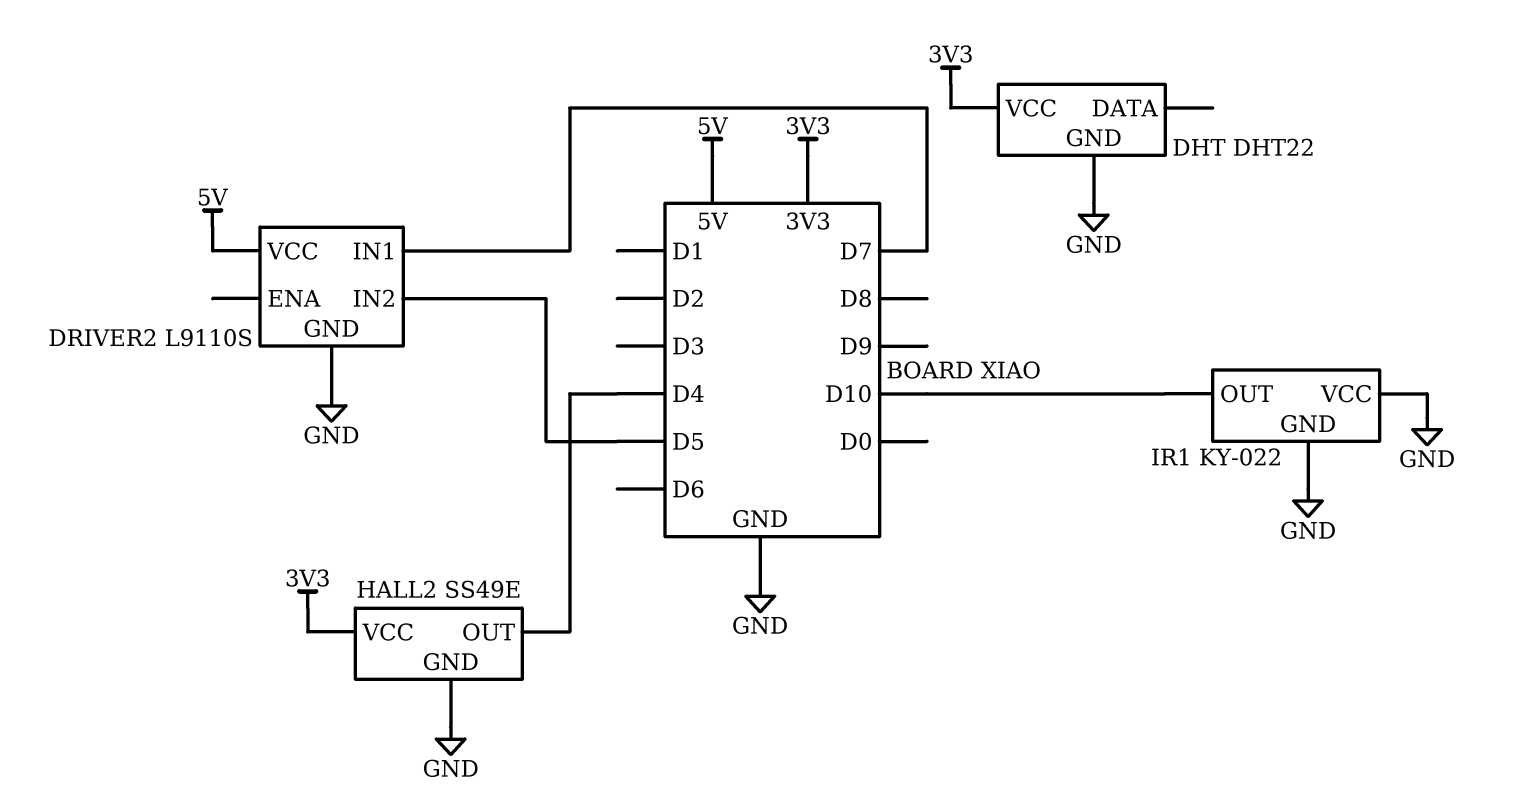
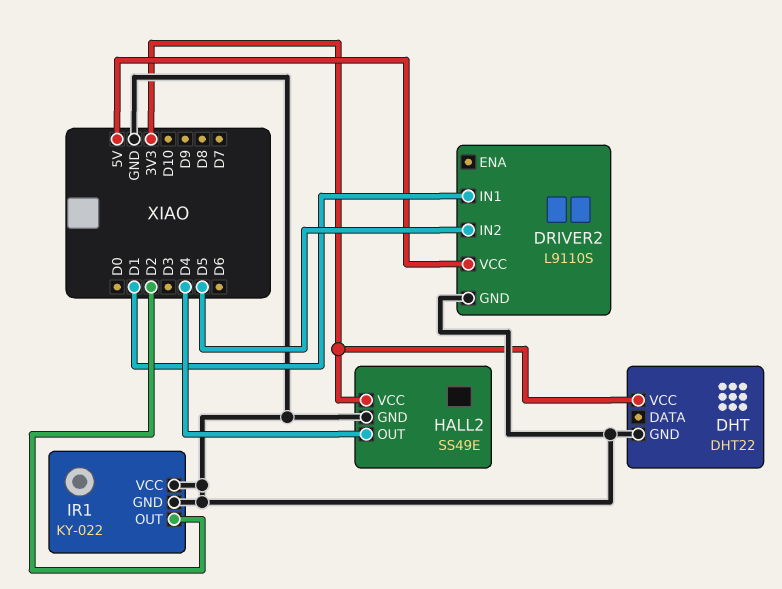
DRIVER2 pin IN1: D7 -> D1
IR1 pin OUT: D10 -> D2

